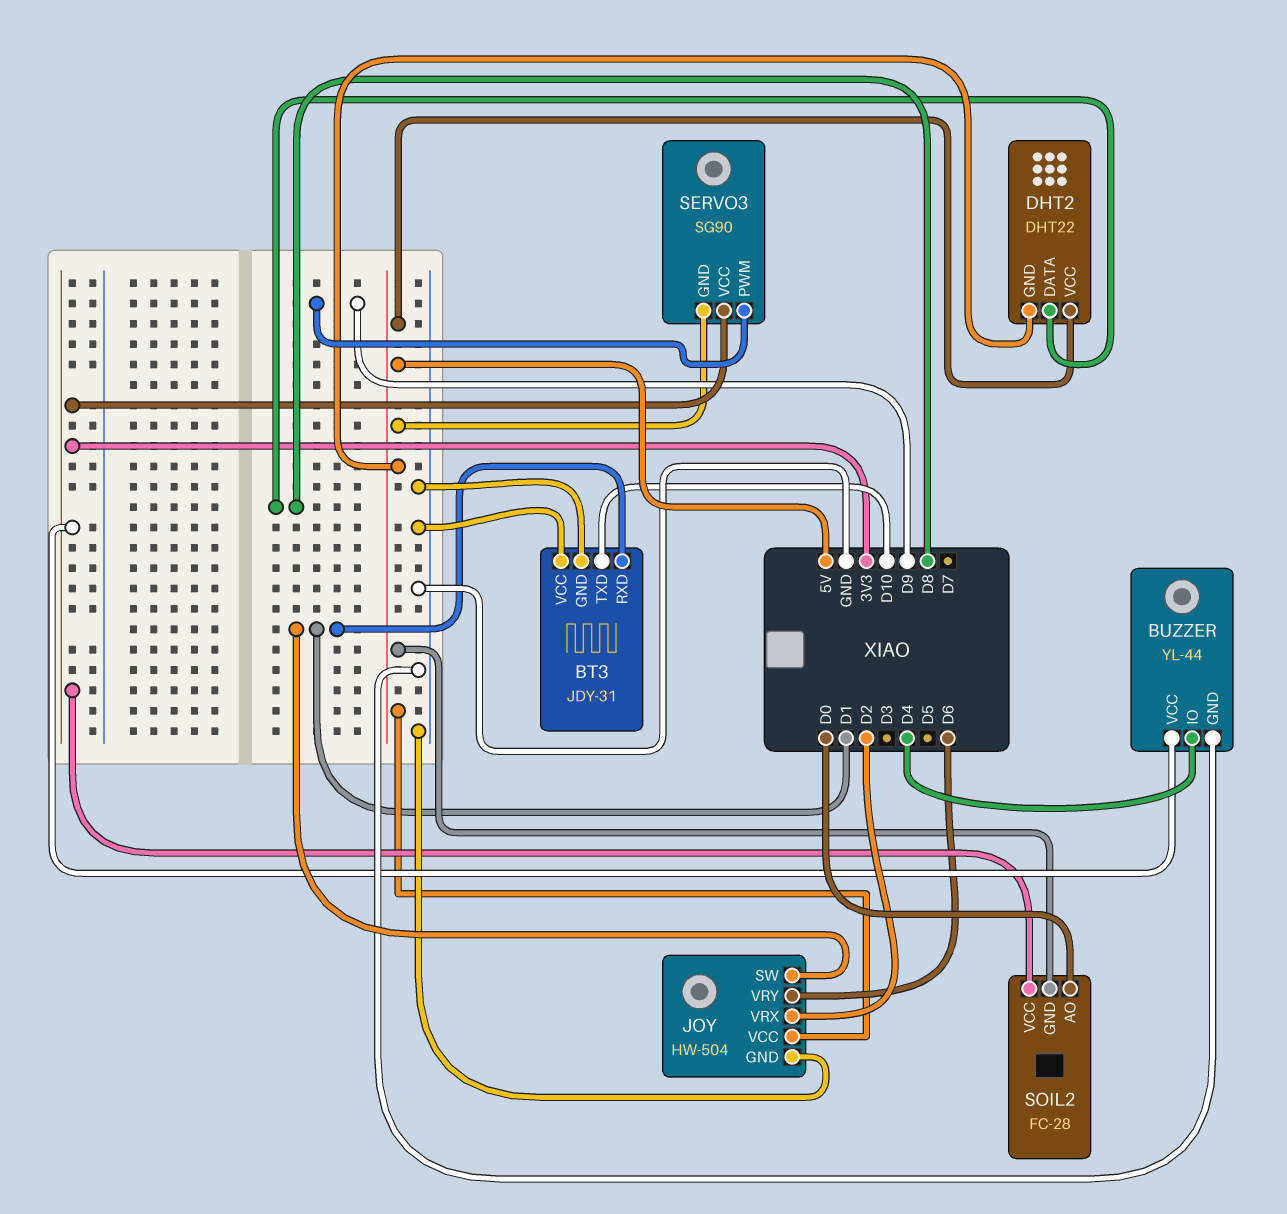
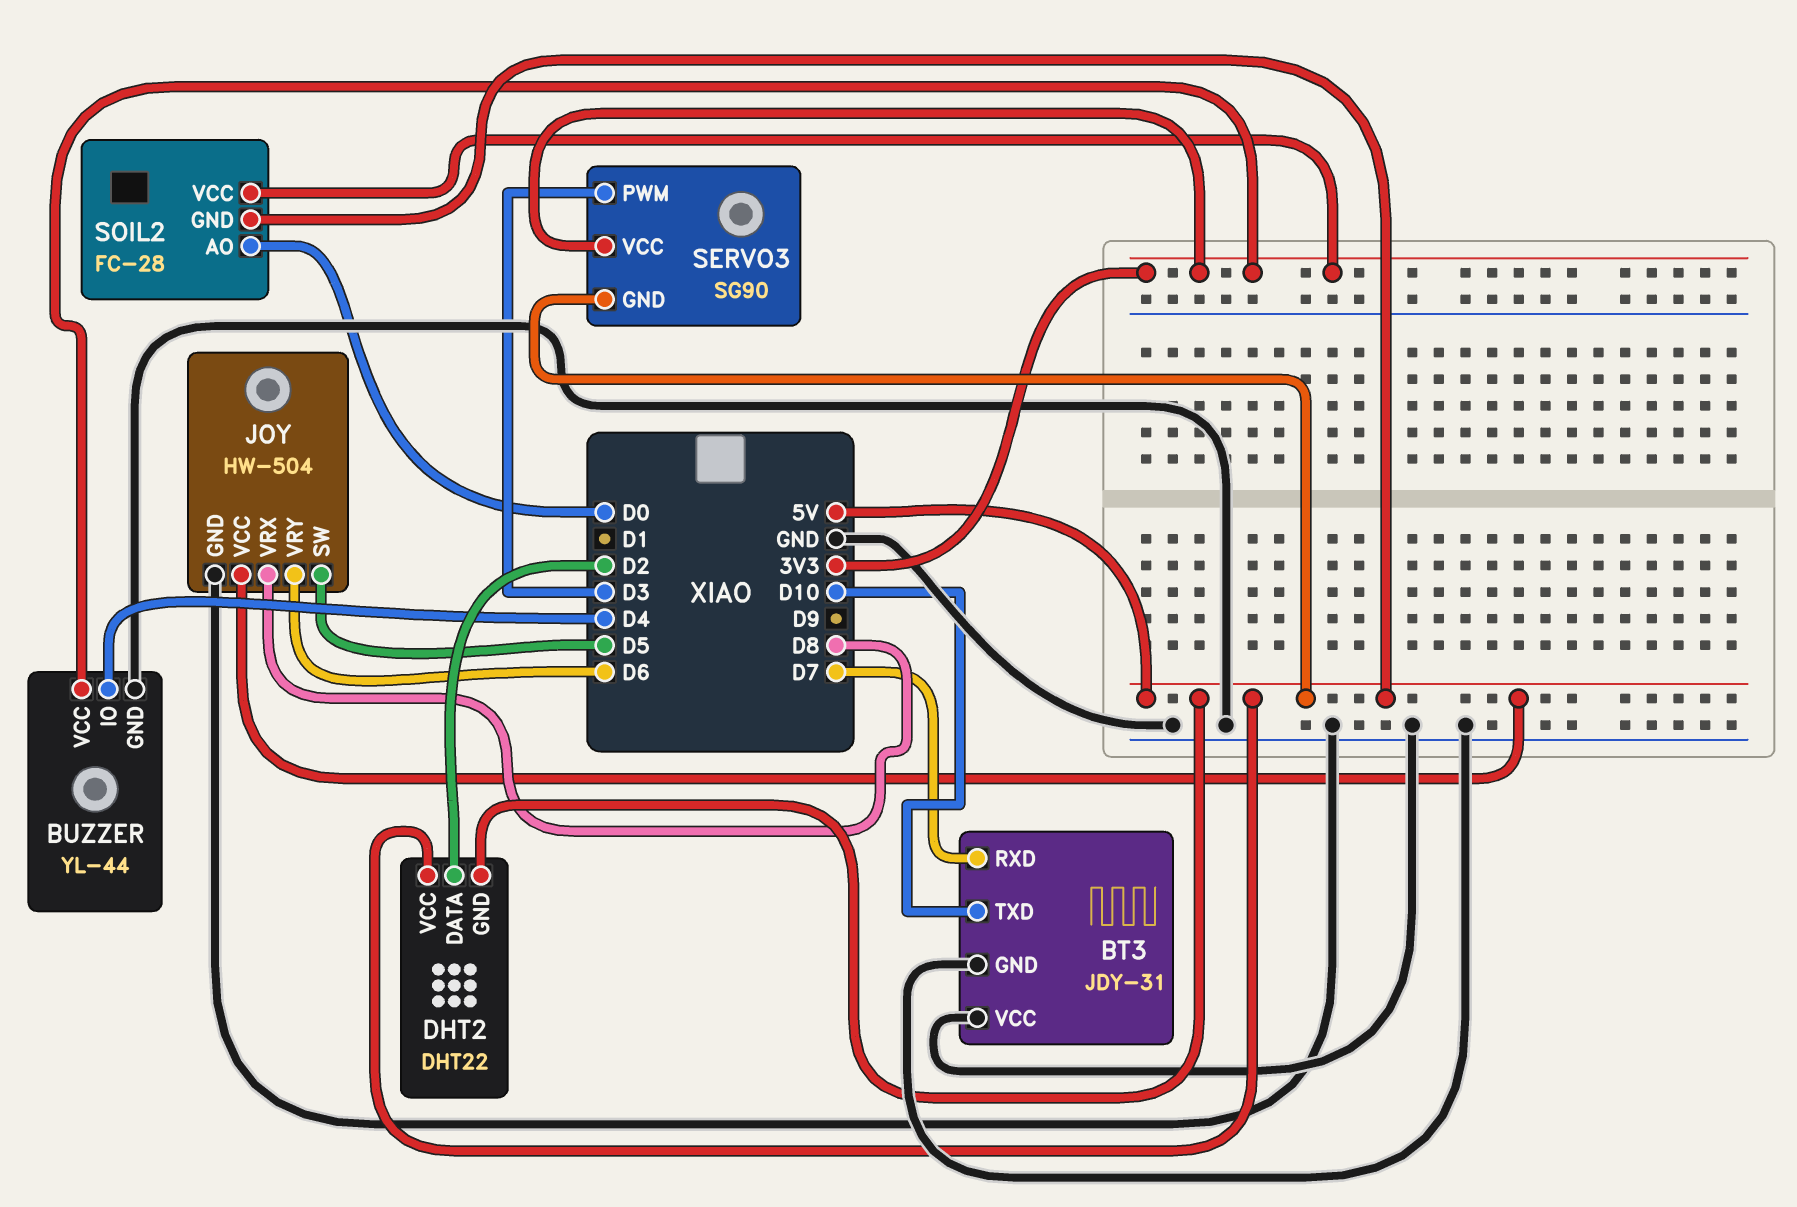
BT3 pin RXD: D1 -> D7
DHT2 pin DATA: D8 -> D2
JOY pin SW: D1 -> D5
JOY pin VRX: D2 -> D8
SERVO3 pin PWM: D9 -> D3

